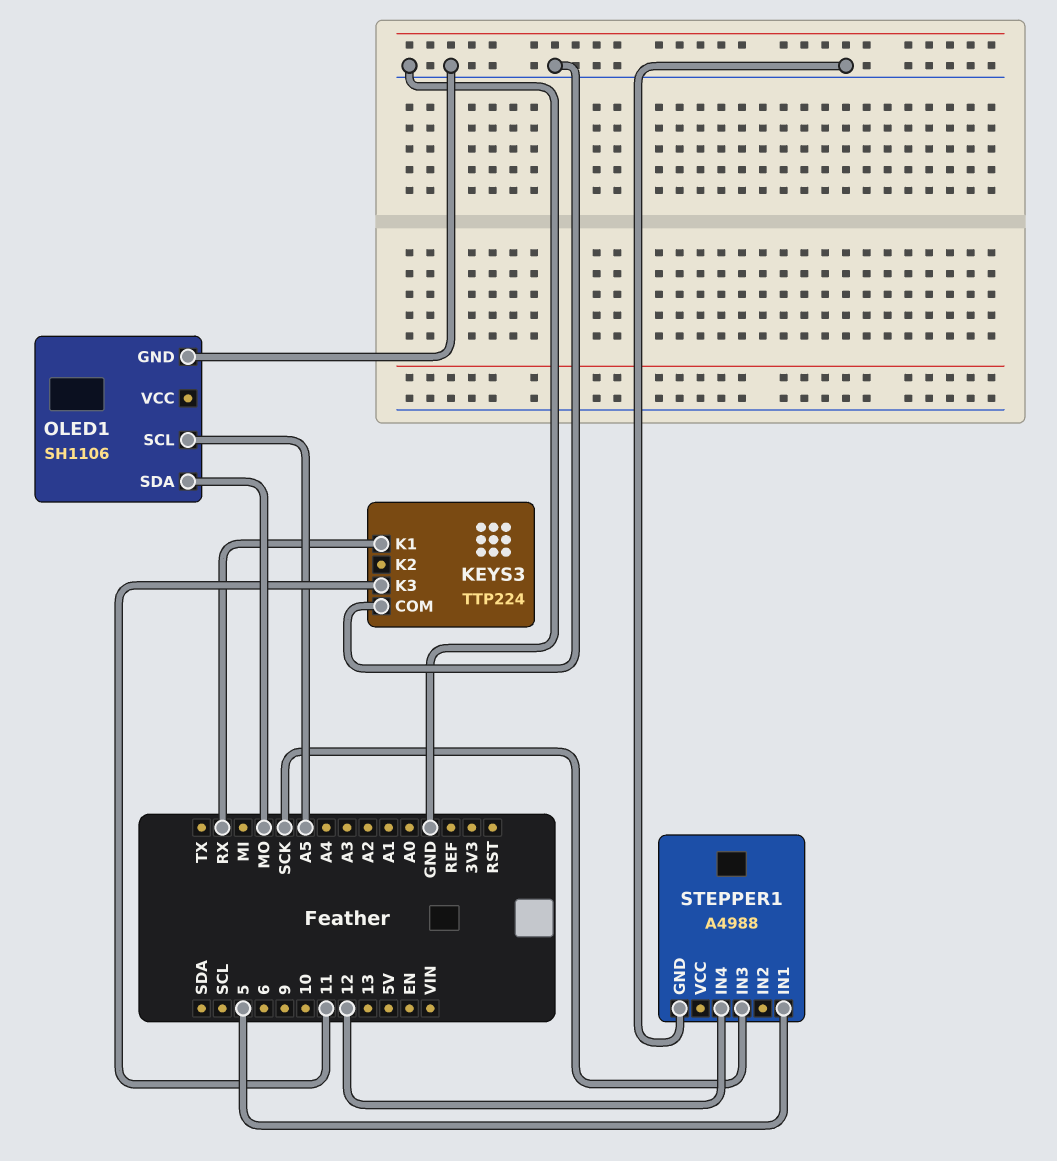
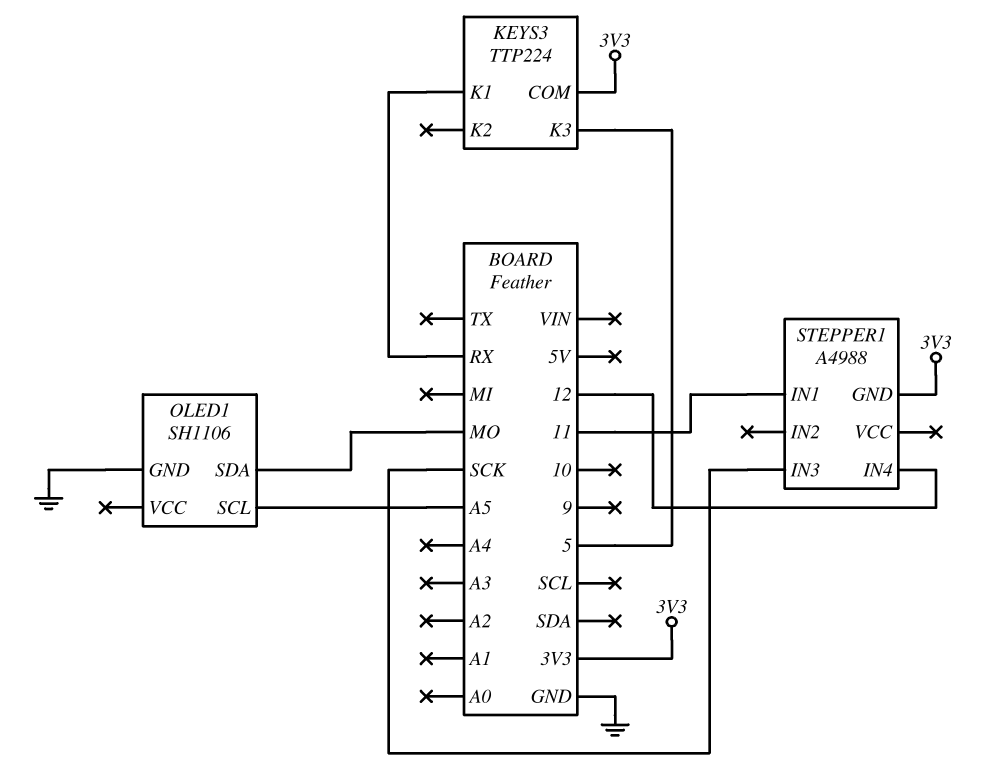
KEYS3 pin COM: GND -> 3V3
KEYS3 pin K3: 11 -> 5
STEPPER1 pin GND: GND -> 3V3
STEPPER1 pin IN1: 5 -> 11

